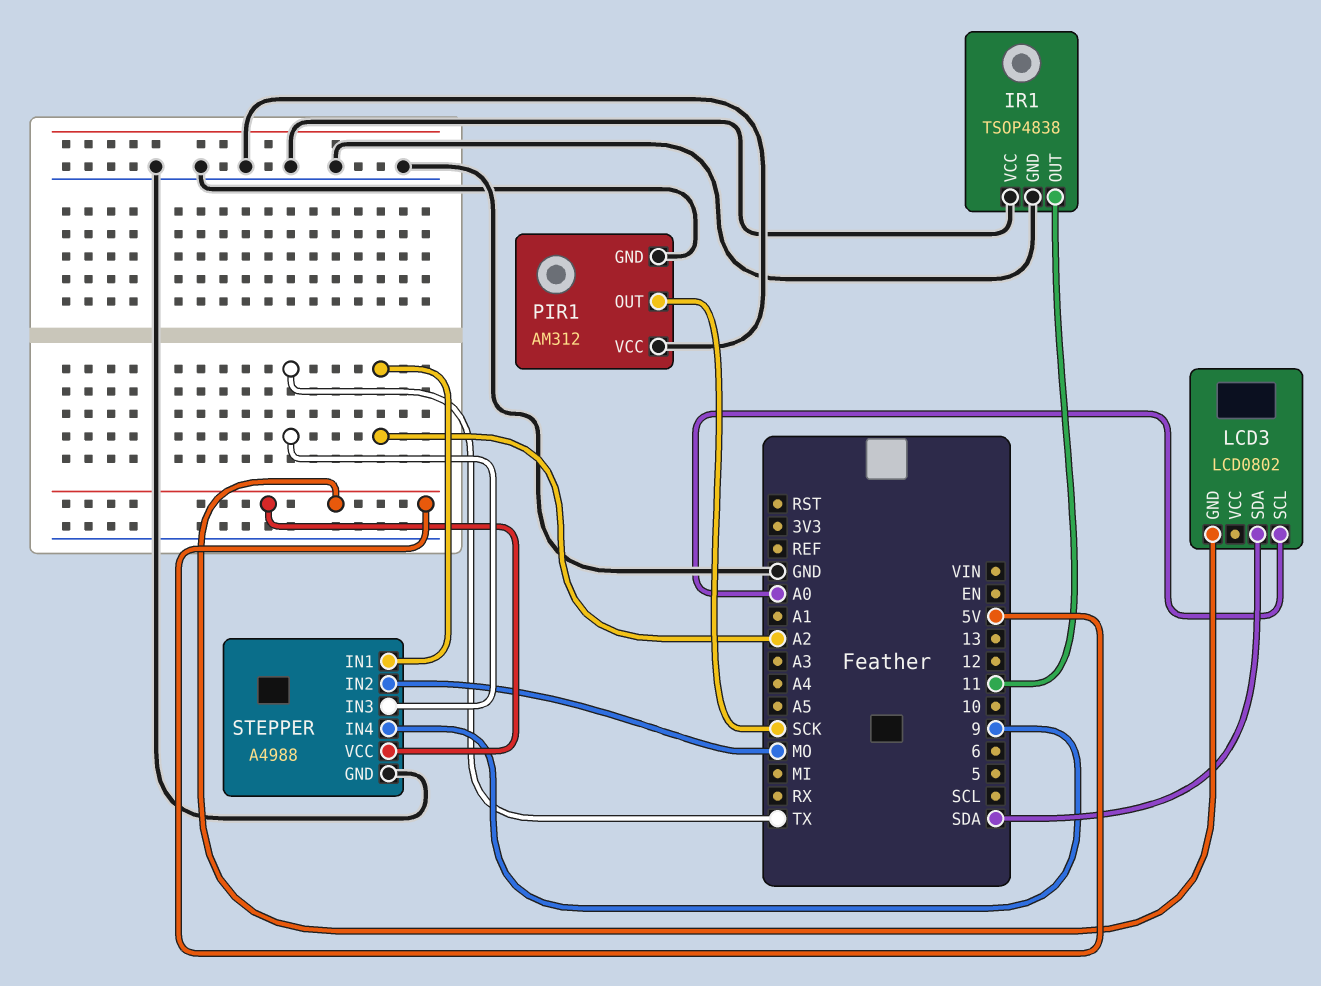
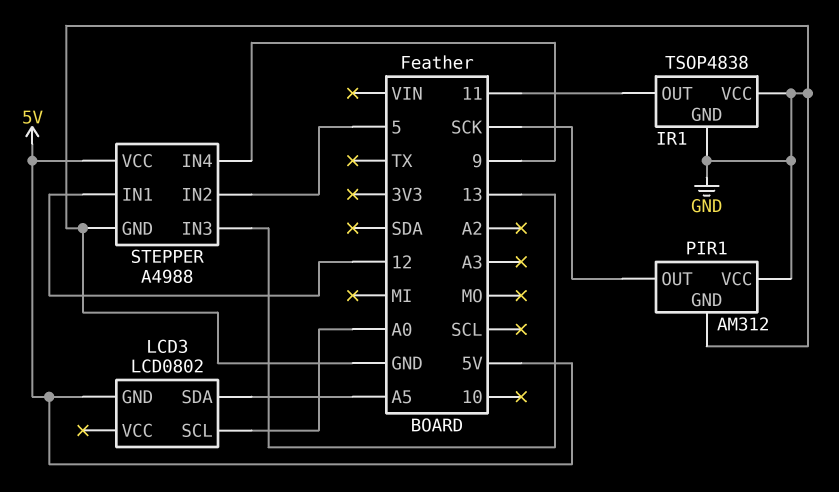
LCD3 pin SDA: SDA -> A5
STEPPER pin IN1: A2 -> 12
STEPPER pin IN2: MO -> 5
STEPPER pin IN3: TX -> 13

